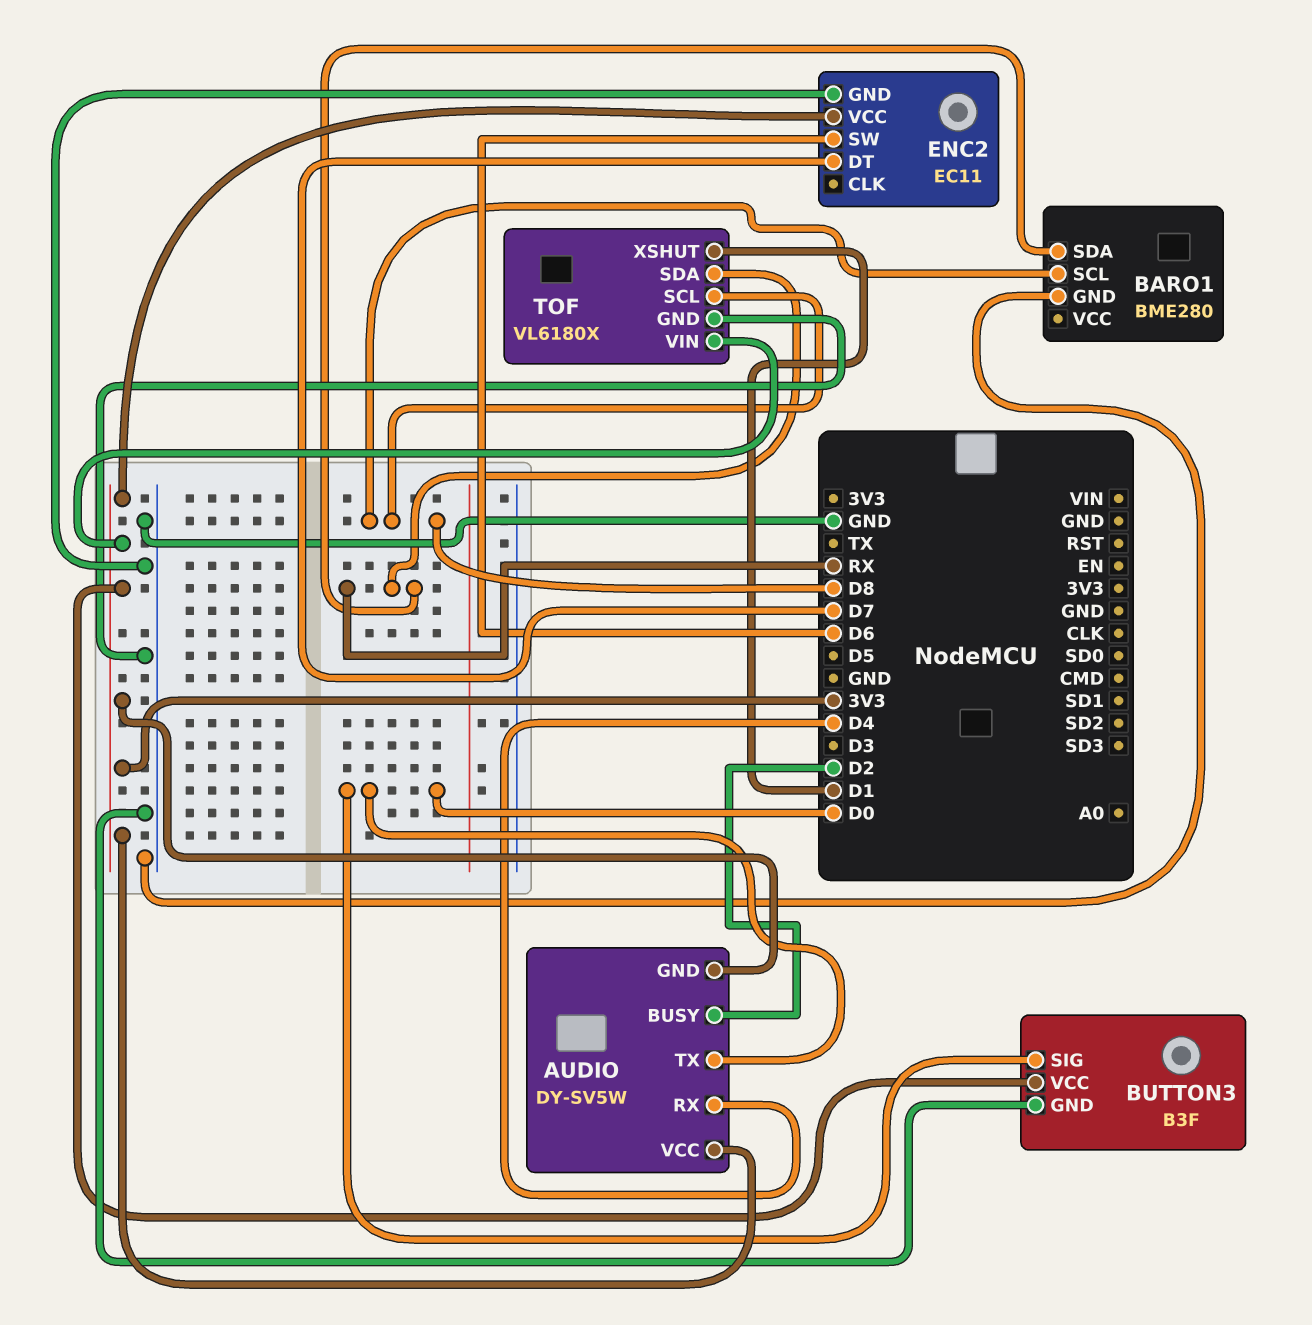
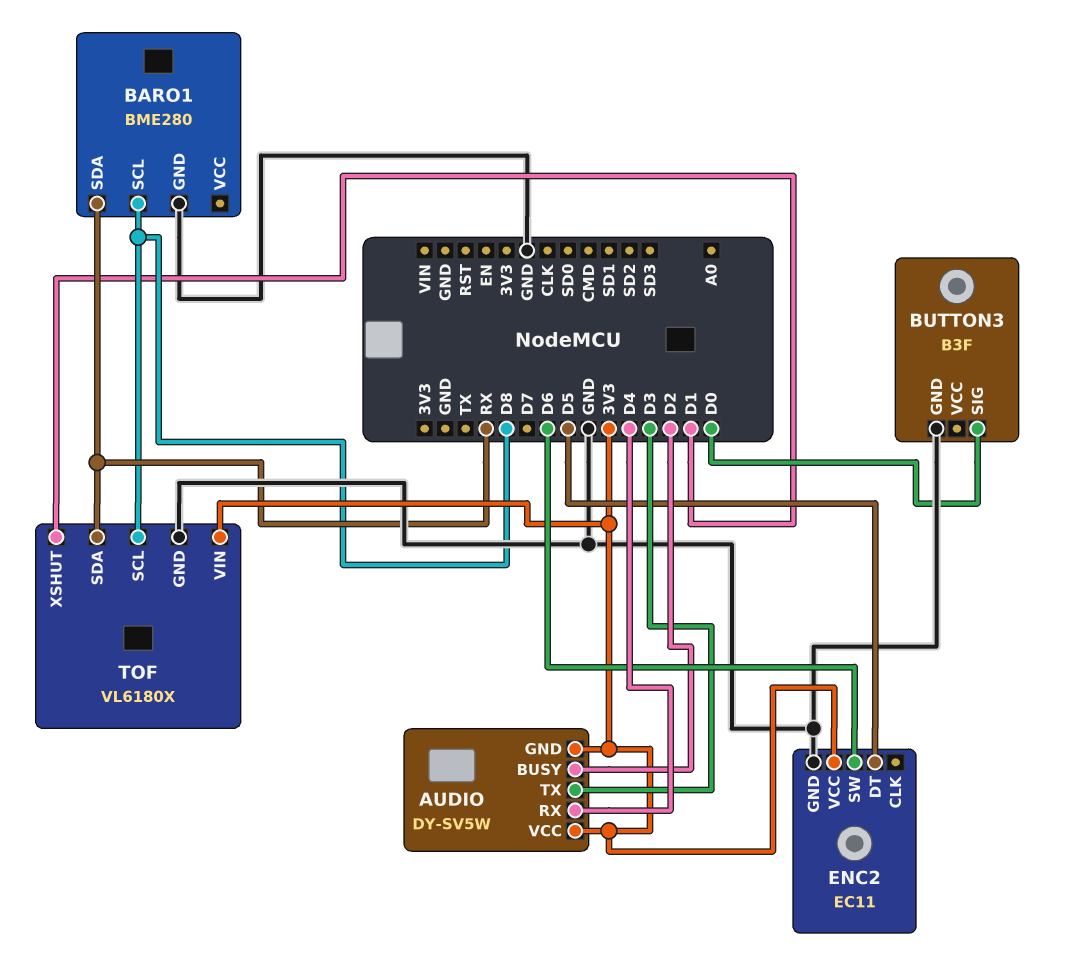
AUDIO pin TX: D0 -> D3
BUTTON3 pin VCC: 3V3 -> none
ENC2 pin DT: D7 -> D5

